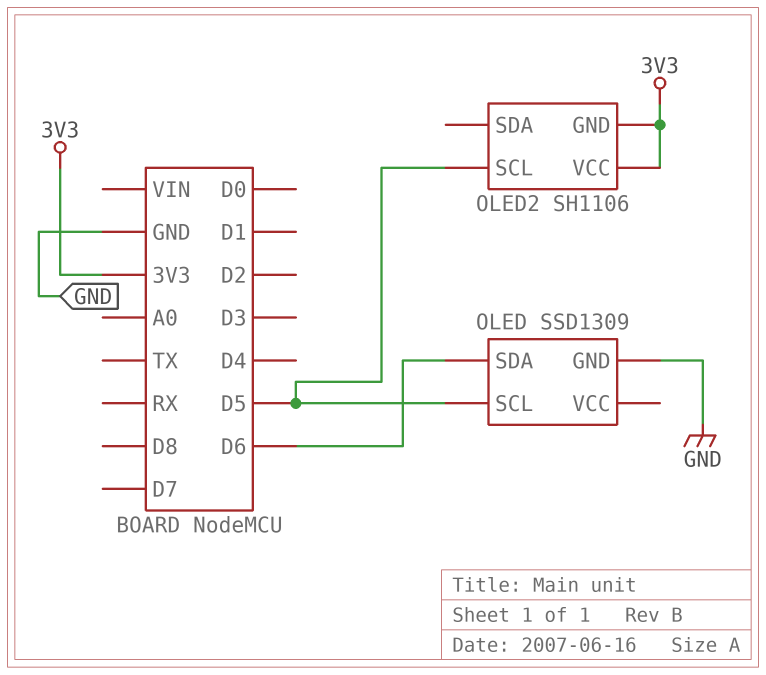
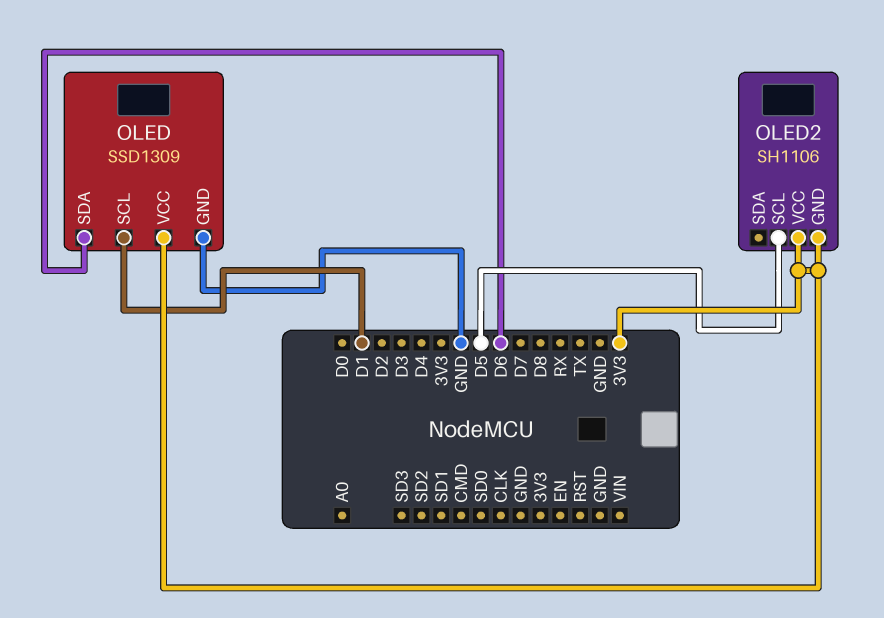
OLED pin SCL: D5 -> D1
OLED pin VCC: none -> 3V3

